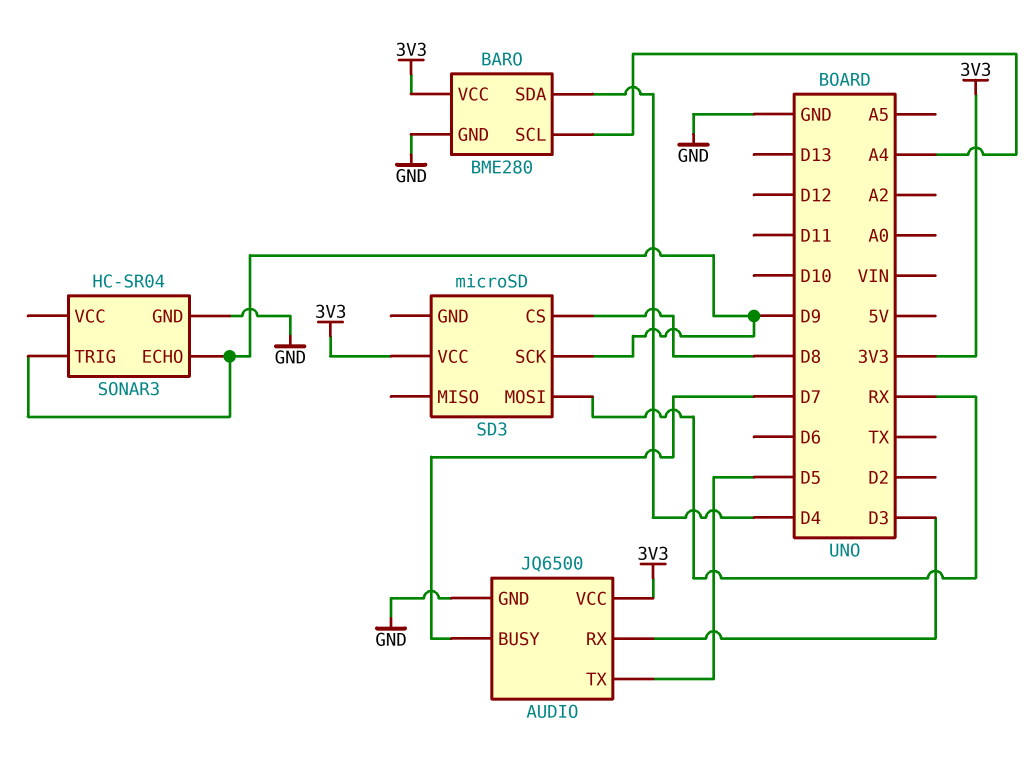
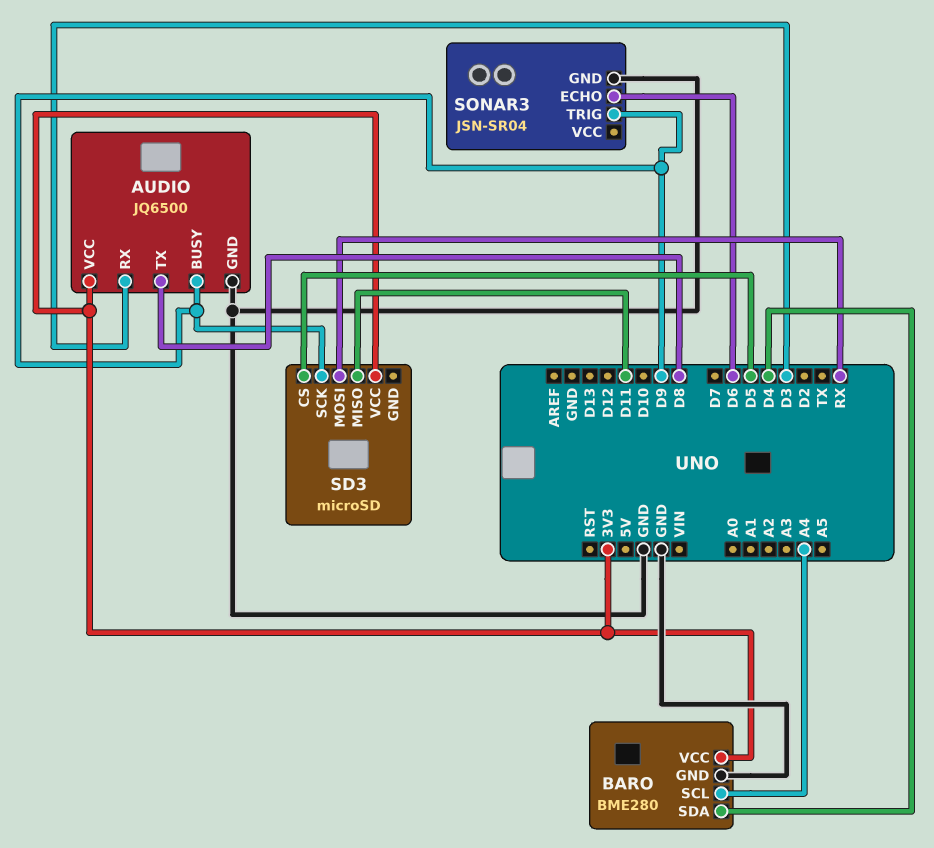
AUDIO pin BUSY: D7 -> D9
AUDIO pin TX: D5 -> D8
SD3 pin CS: D8 -> D5
SD3 pin MISO: none -> D11
SONAR3: HC-SR04 -> JSN-SR04
SONAR3 pin ECHO: D9 -> D6

